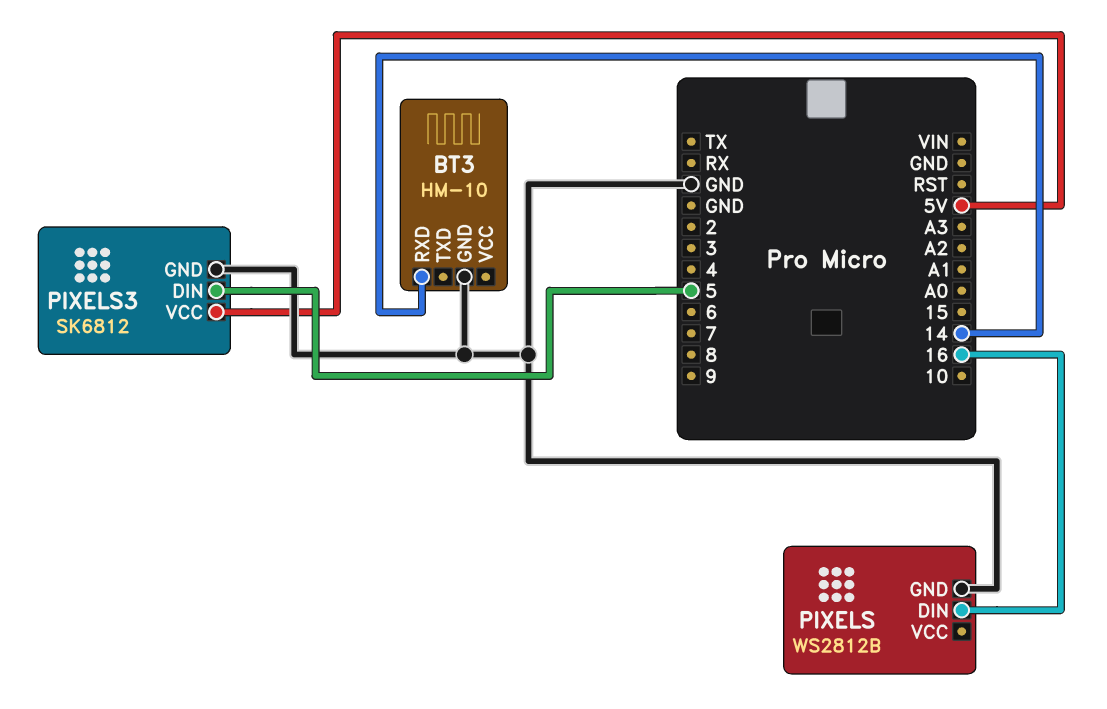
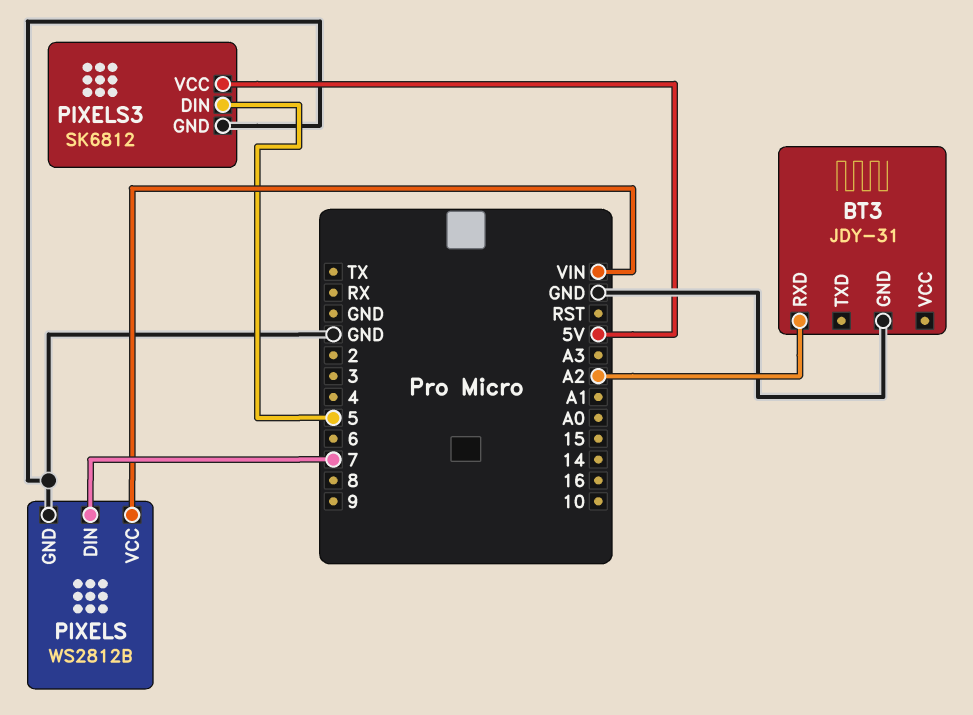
BT3: HM-10 -> JDY-31
BT3 pin RXD: 14 -> A2
PIXELS pin DIN: 16 -> 7
PIXELS pin VCC: none -> VIN

